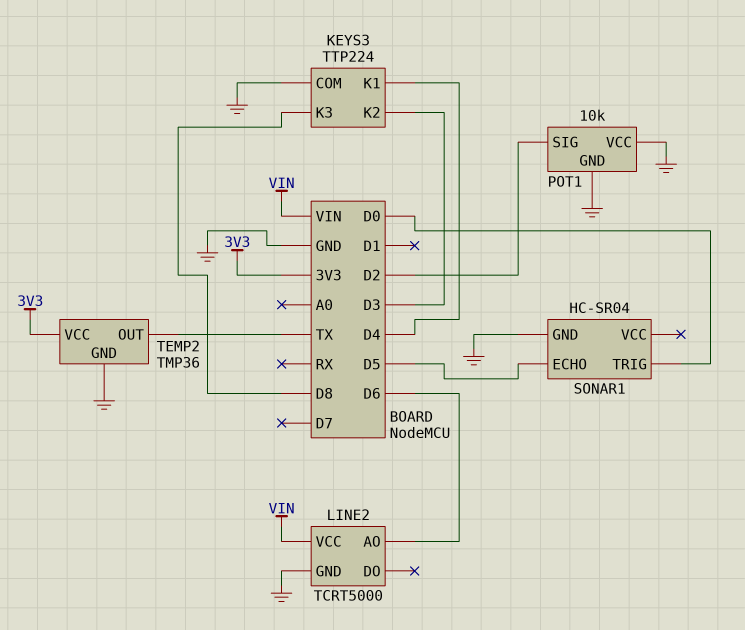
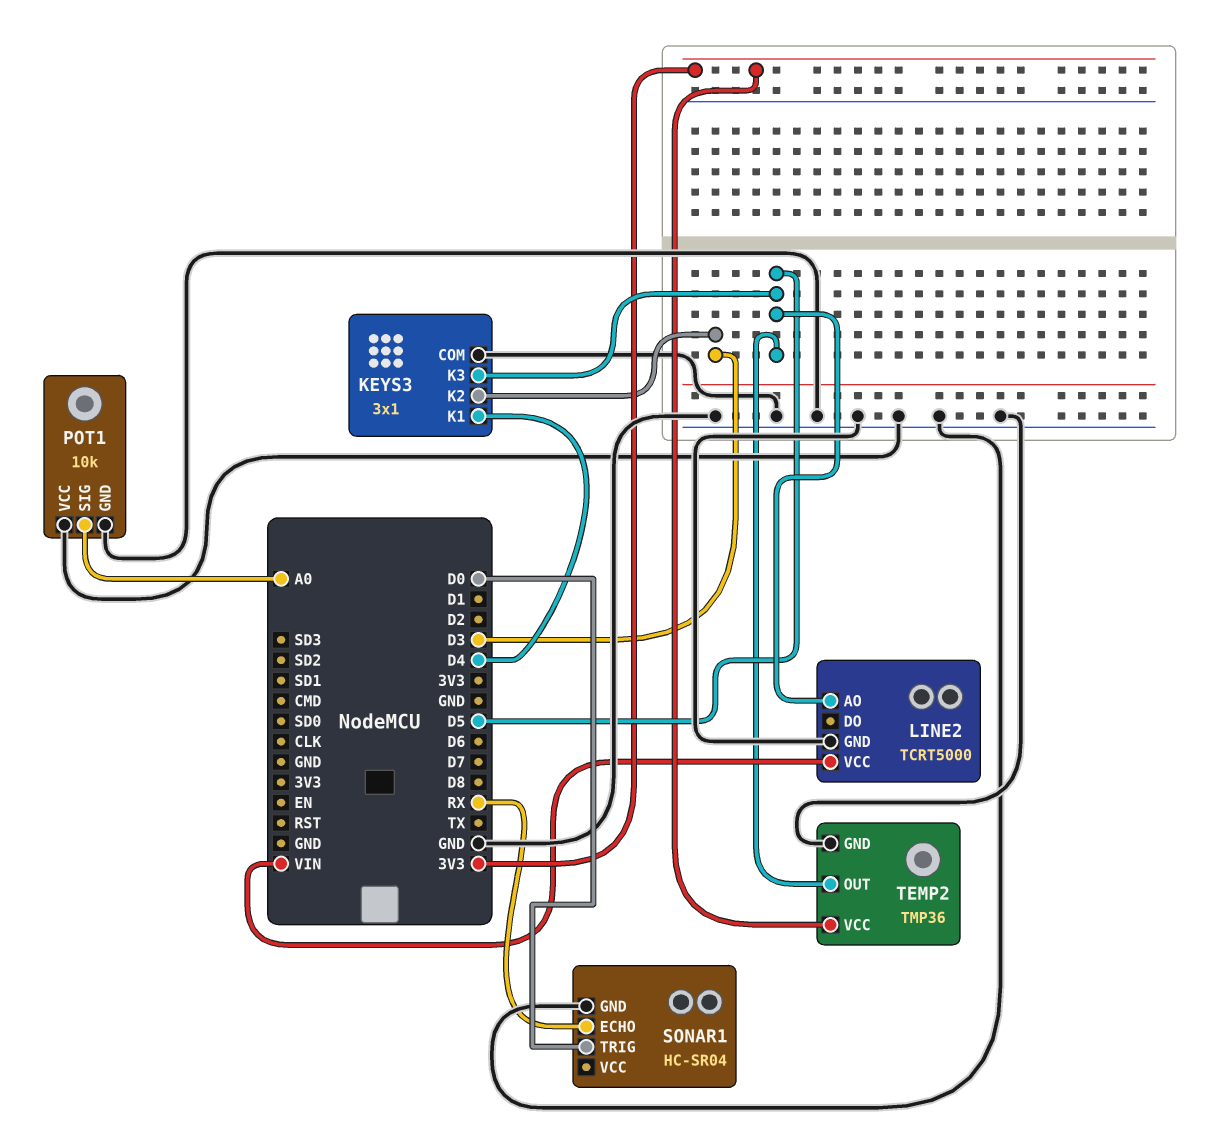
KEYS3: TTP224 -> 3x1
KEYS3 pin K3: D8 -> D5
LINE2 pin AO: D6 -> D5
POT1 pin SIG: D2 -> A0
SONAR1 pin ECHO: D5 -> RX
TEMP2 pin OUT: TX -> D5

